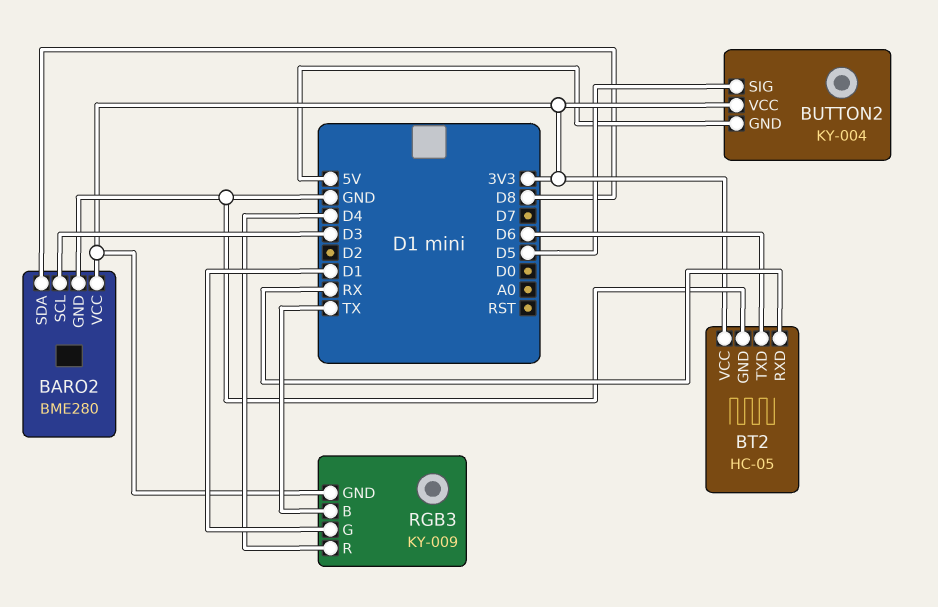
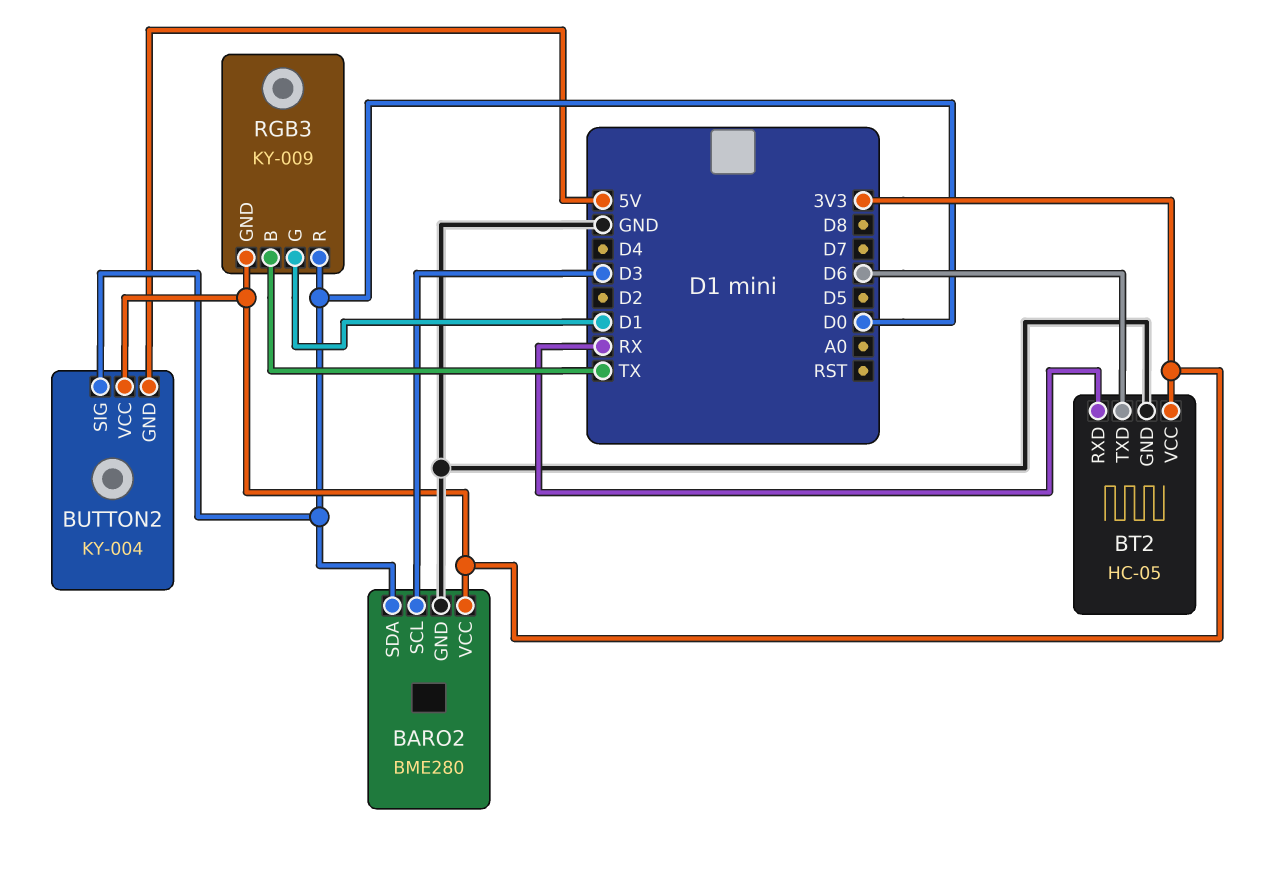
BARO2 pin SDA: D8 -> D0
BUTTON2 pin SIG: D5 -> D0
RGB3 pin R: D4 -> D0

